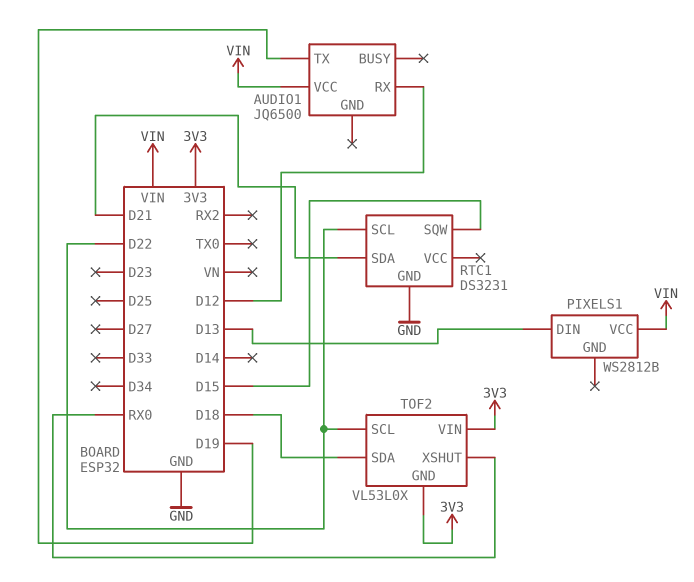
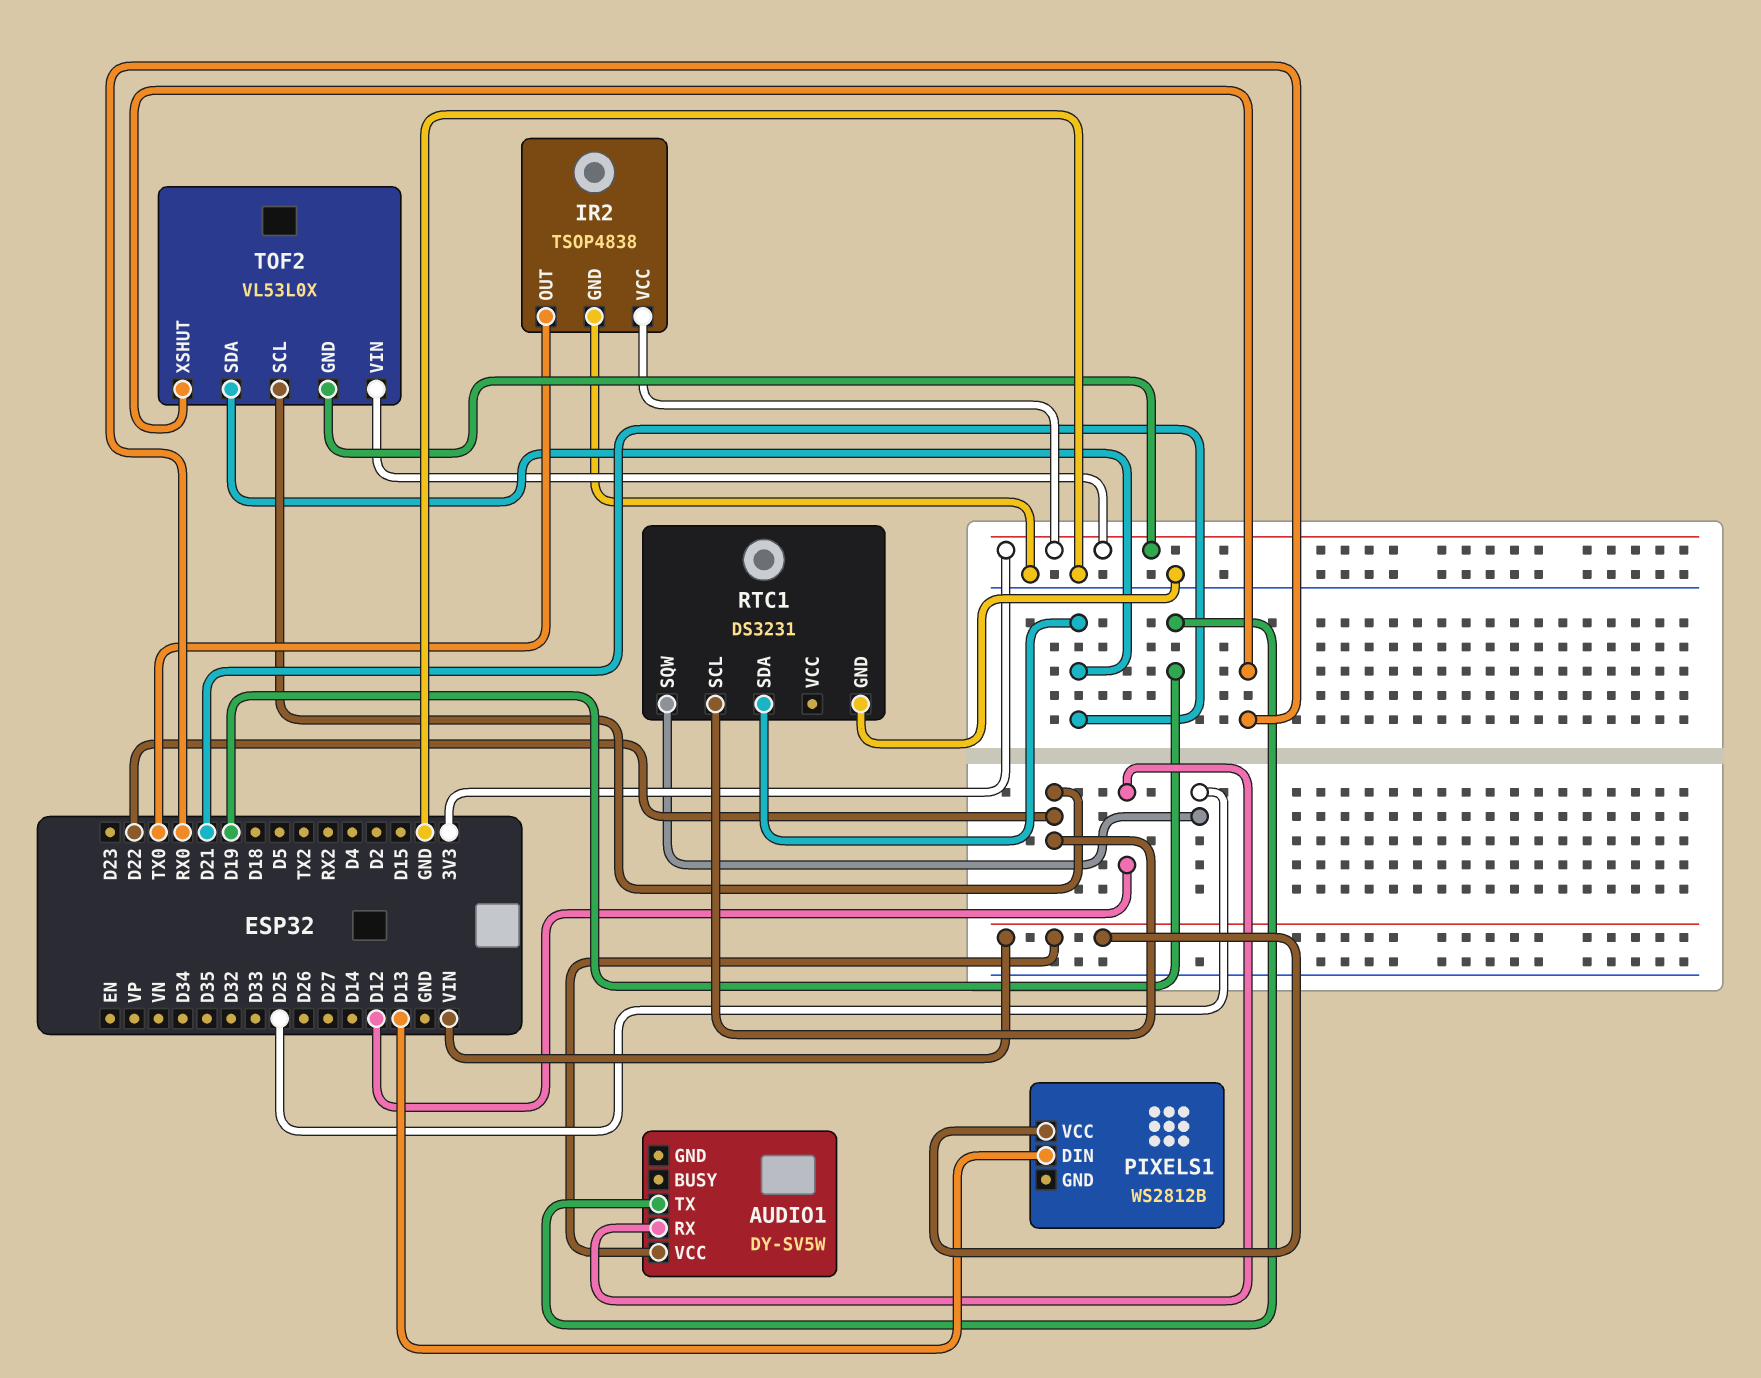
AUDIO1: JQ6500 -> DY-SV5W
IR2: none -> TSOP4838
IR2 pin GND: none -> GND
IR2 pin OUT: none -> TX0
IR2 pin VCC: none -> 3V3
RTC1 pin SQW: D15 -> D25
TOF2 pin SDA: D18 -> D21

